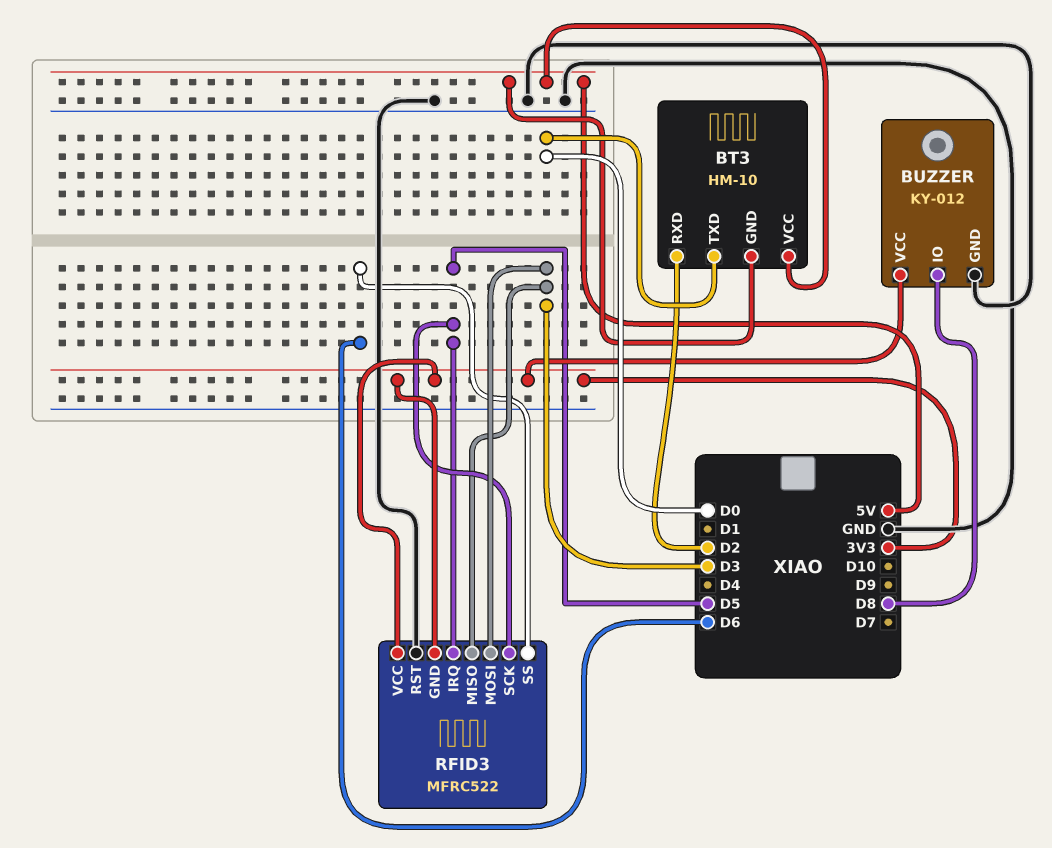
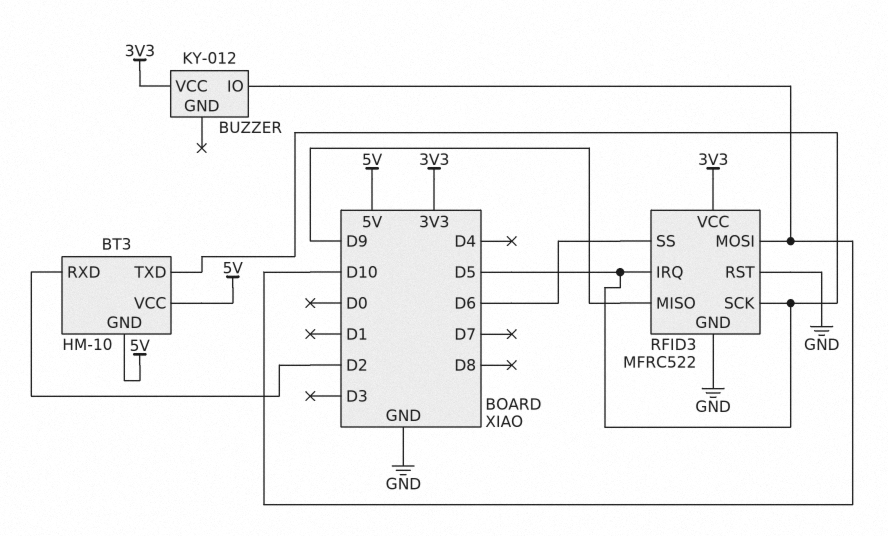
BT3 pin TXD: D0 -> D5
BUZZER pin GND: GND -> none
BUZZER pin IO: D8 -> D10
RFID3 pin GND: 3V3 -> GND
RFID3 pin MISO: D3 -> D9
RFID3 pin MOSI: D3 -> D10

